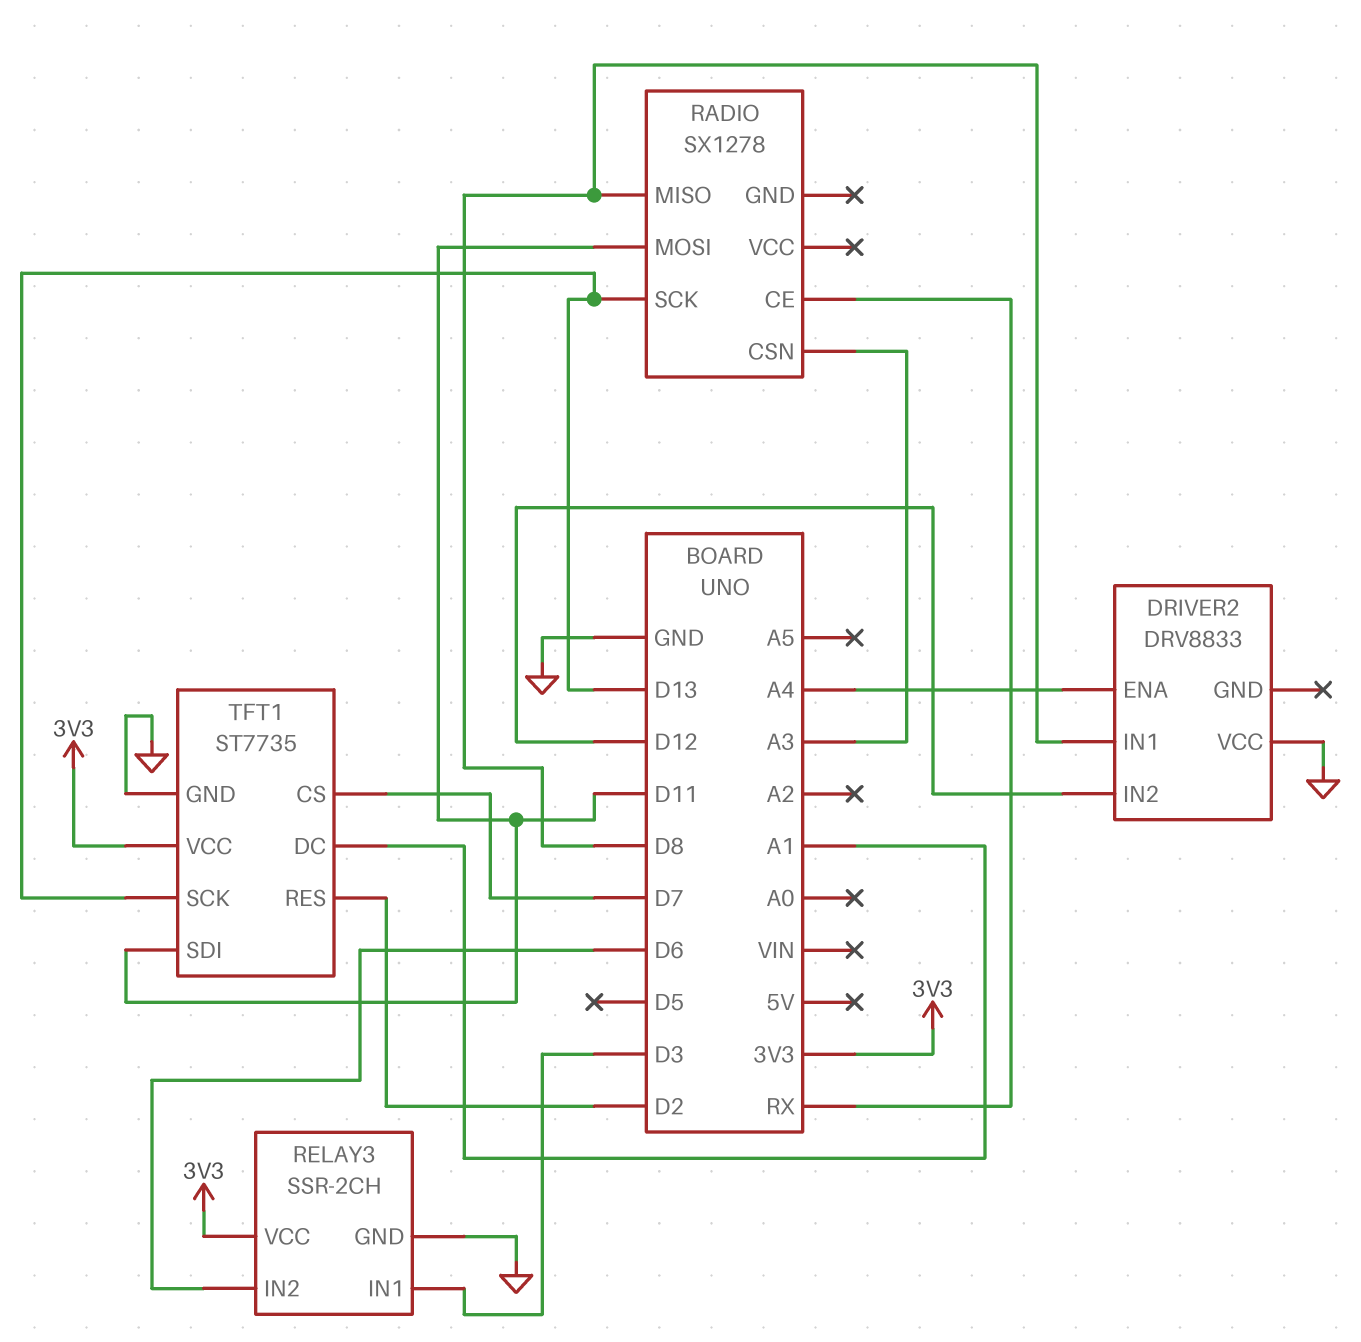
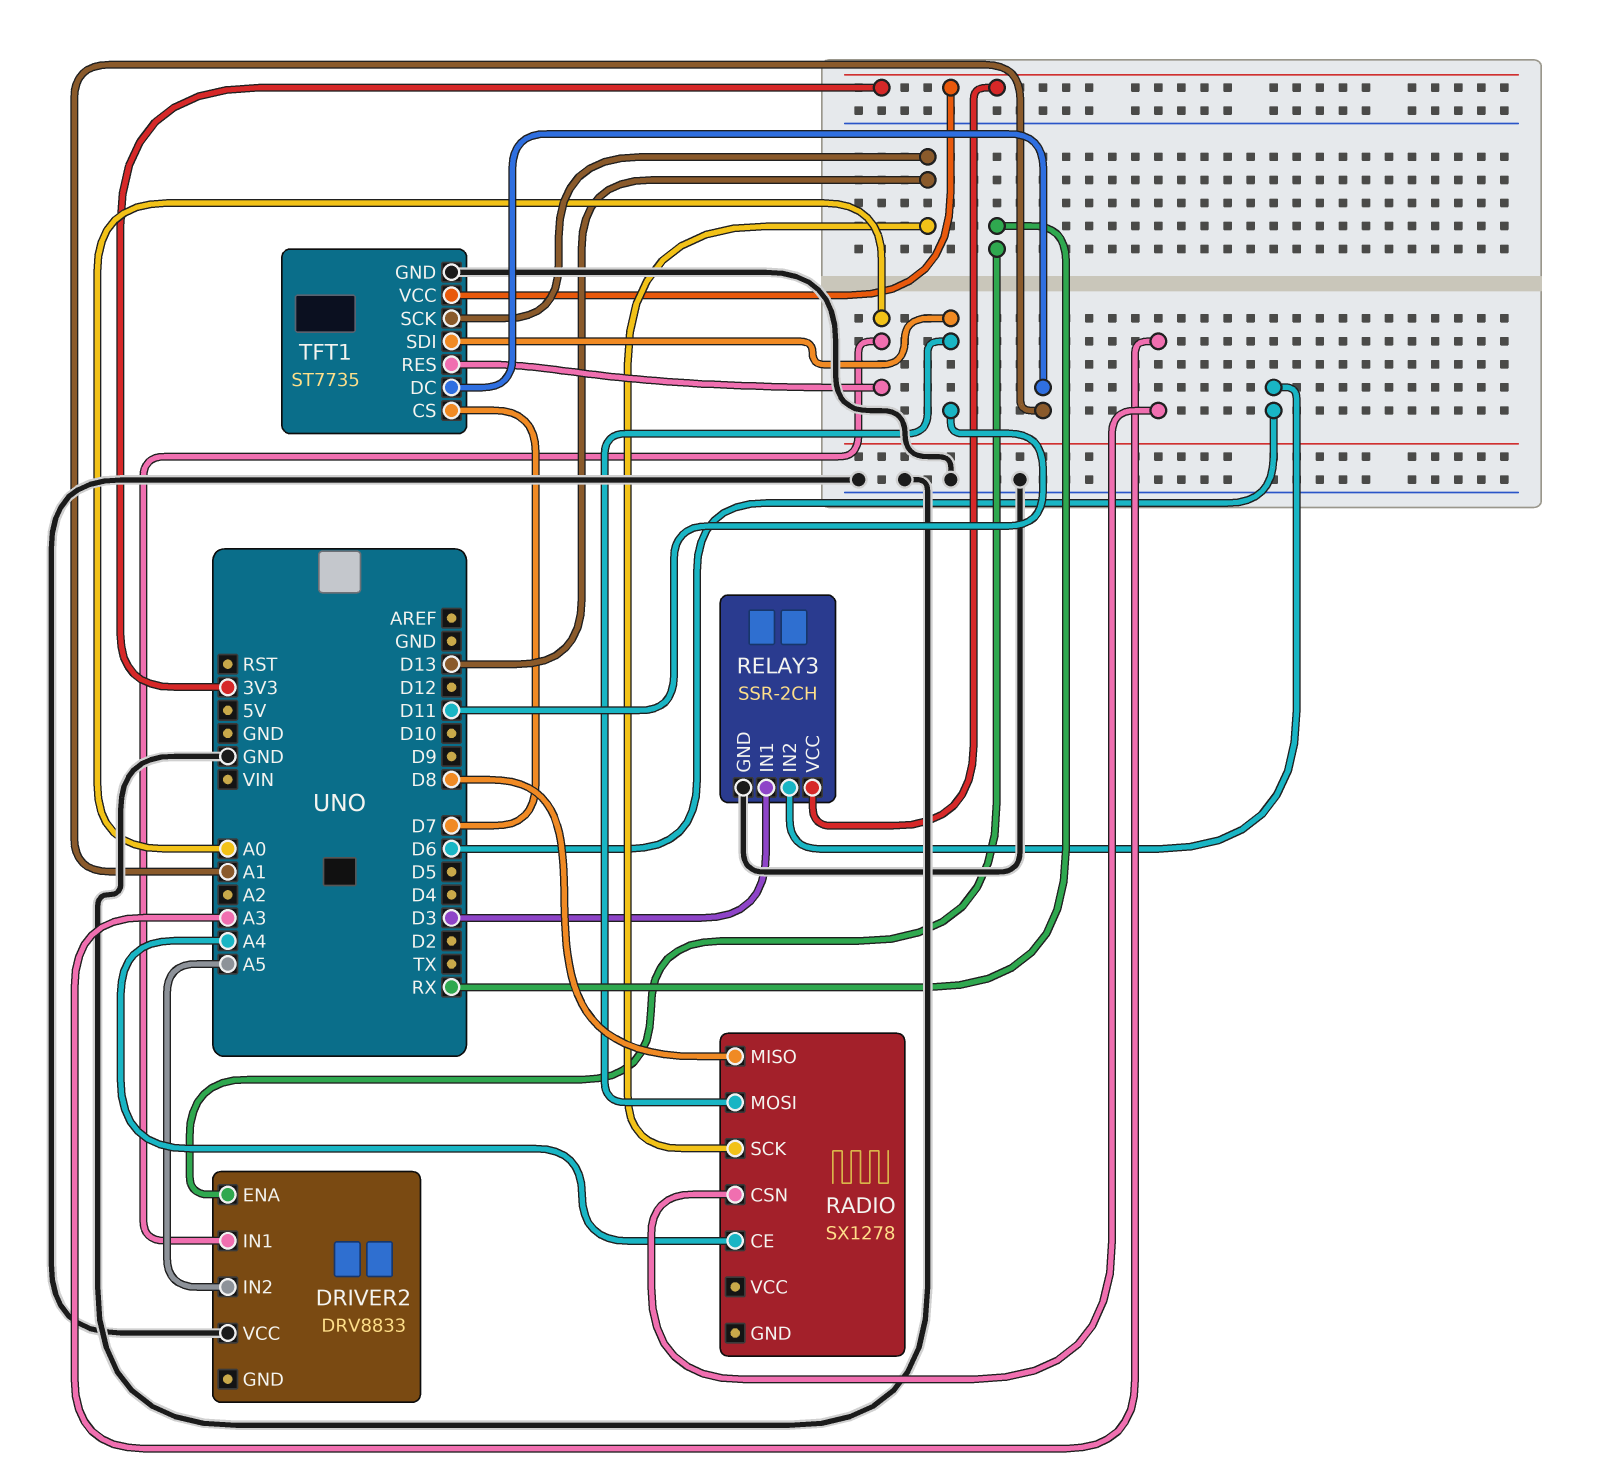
DRIVER2 pin ENA: A4 -> RX
DRIVER2 pin IN1: D8 -> A0
DRIVER2 pin IN2: D12 -> A5
RADIO pin CE: RX -> A4
TFT1 pin RES: D2 -> A0

